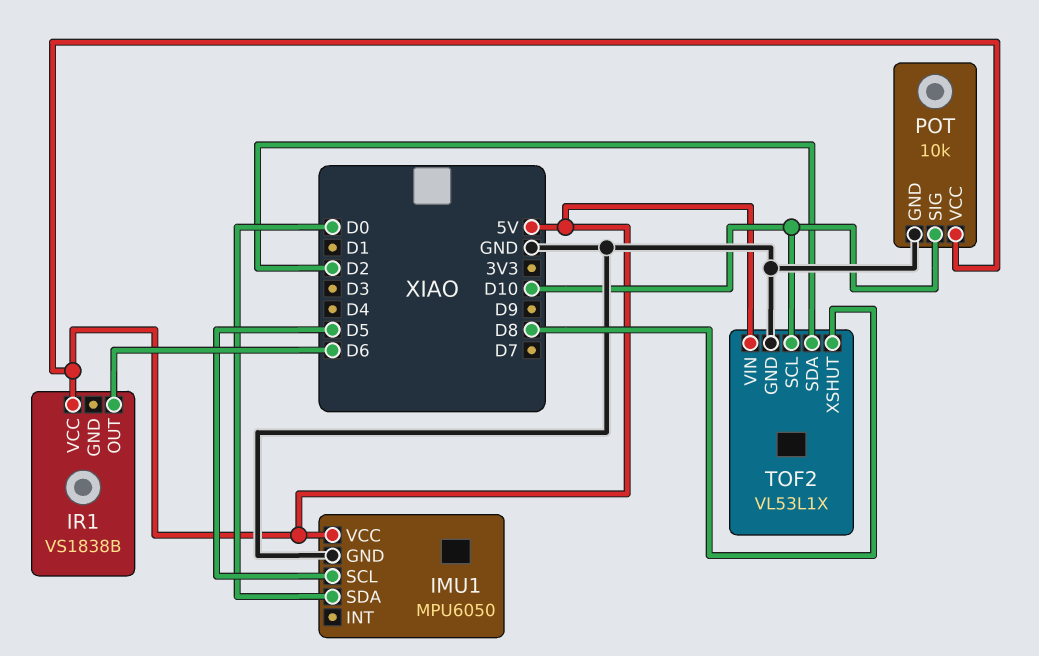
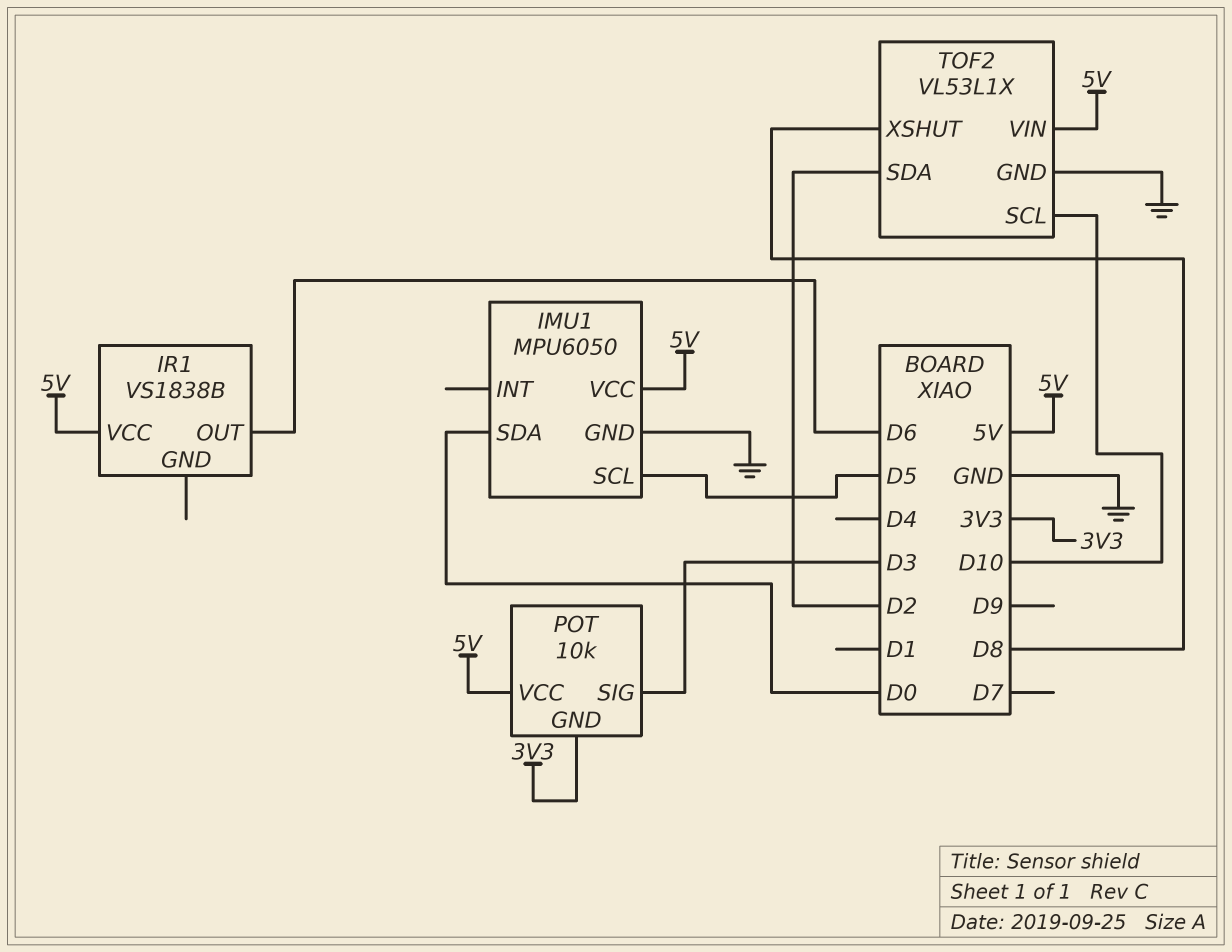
POT pin GND: GND -> 3V3
POT pin SIG: D10 -> D3

